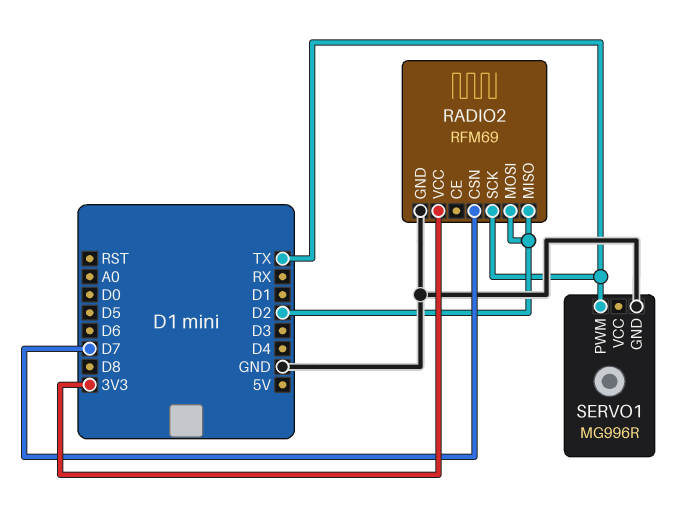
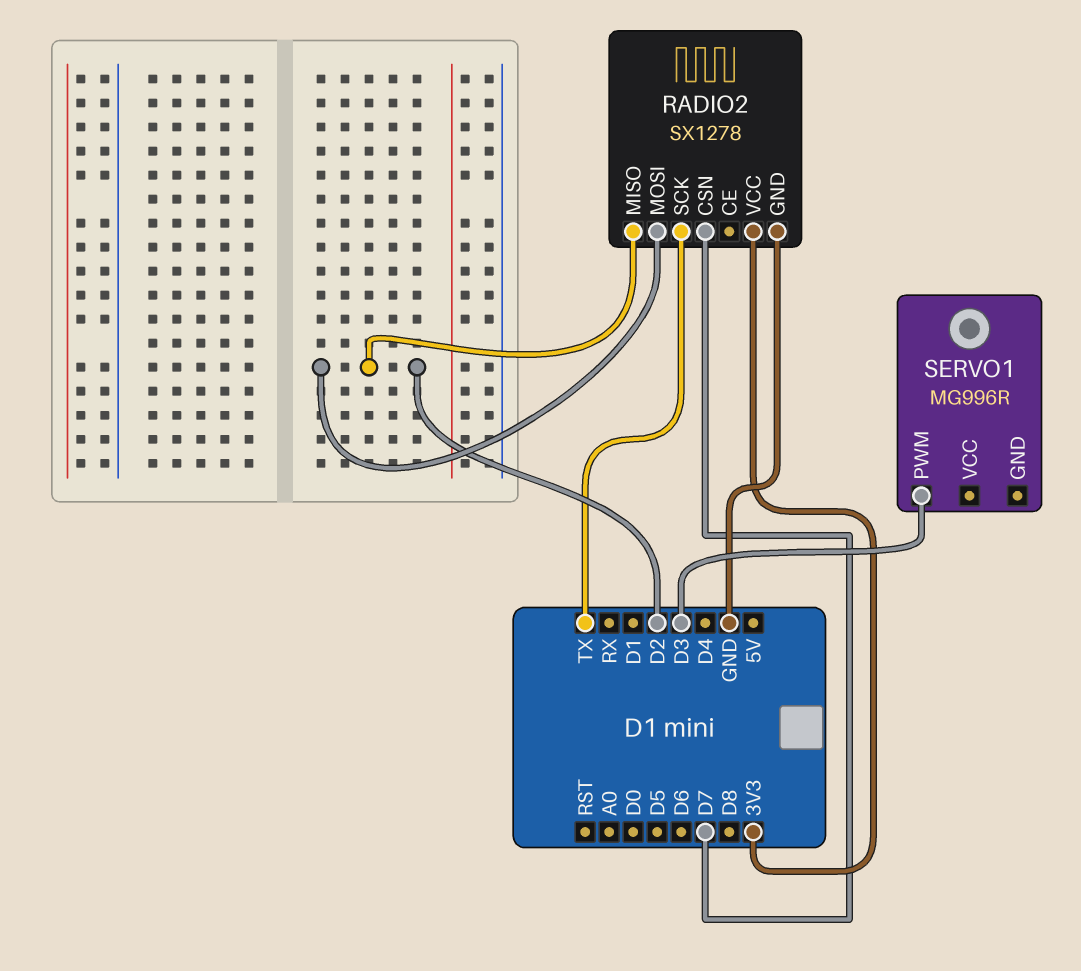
RADIO2: RFM69 -> SX1278
SERVO1 pin GND: GND -> none
SERVO1 pin PWM: TX -> D3

